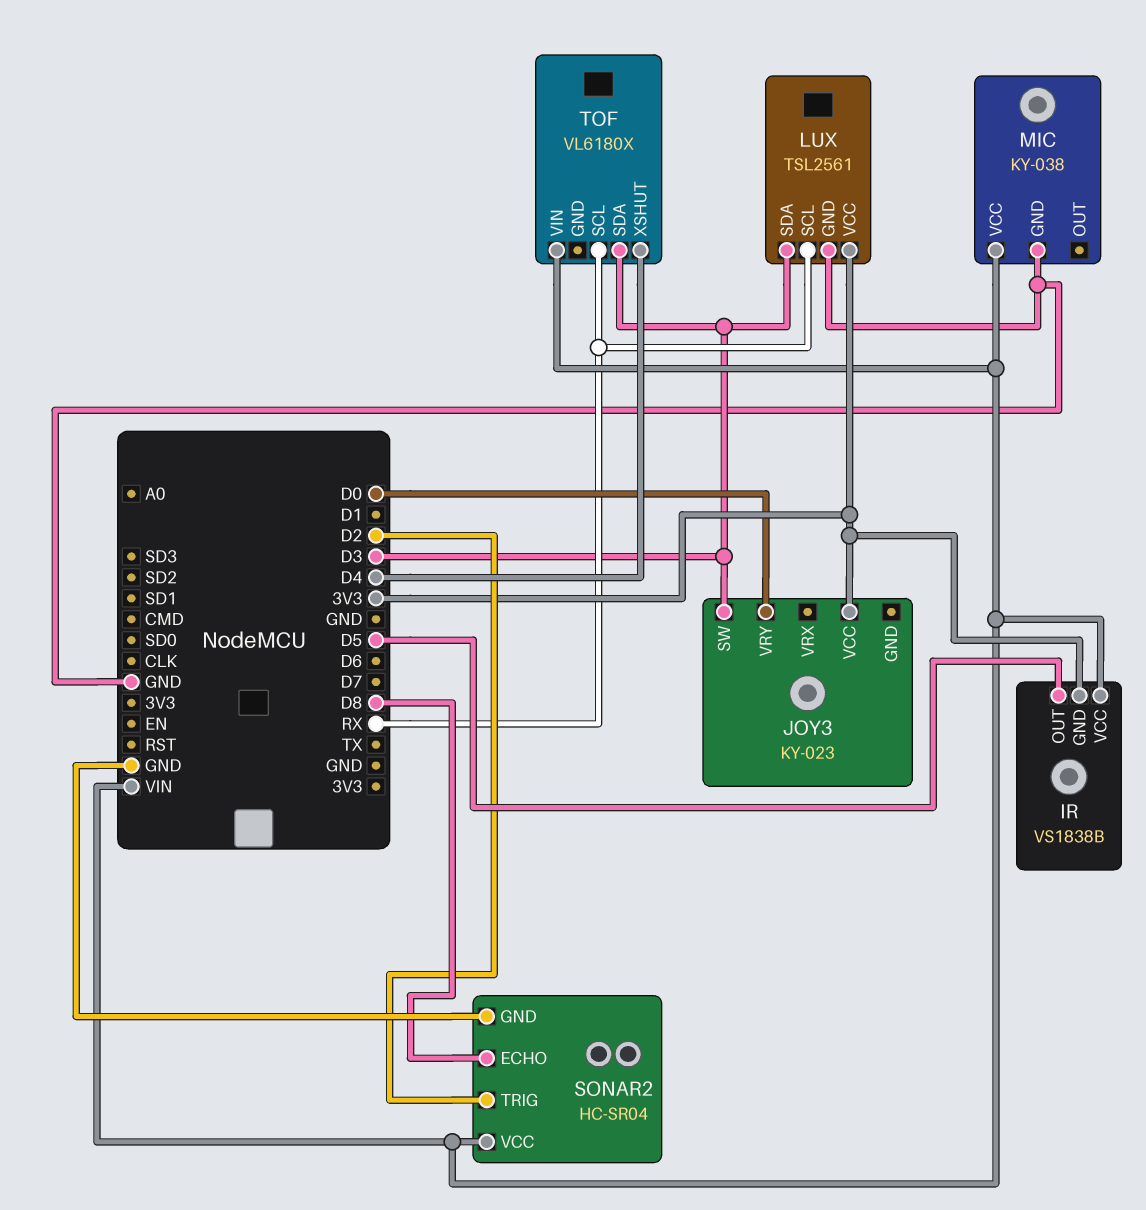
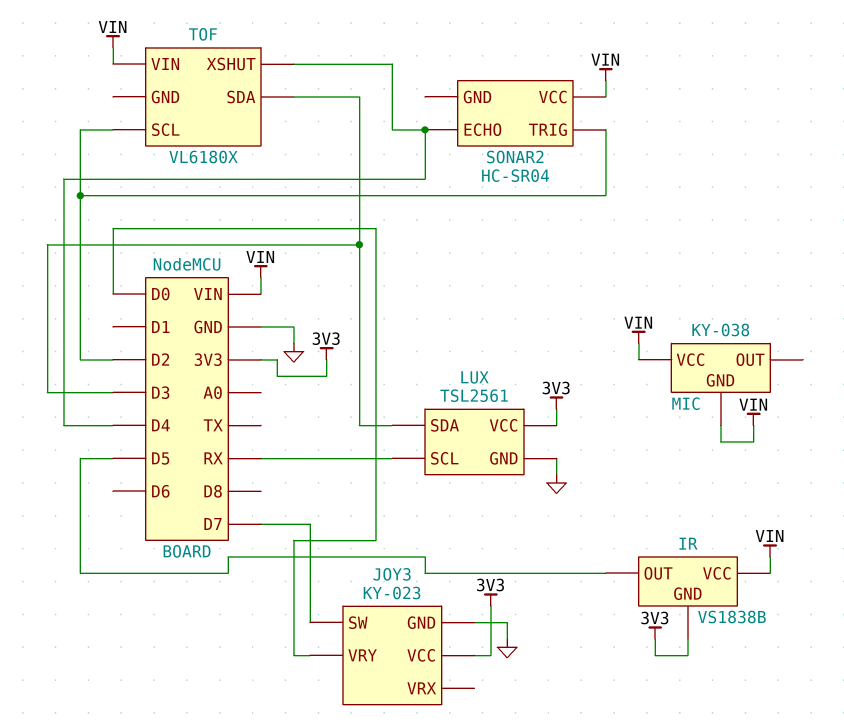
JOY3 pin GND: none -> GND
JOY3 pin SW: D3 -> D7
MIC pin GND: GND -> VIN
SONAR2 pin ECHO: D8 -> D4
SONAR2 pin GND: GND -> none
TOF pin SCL: RX -> D2

